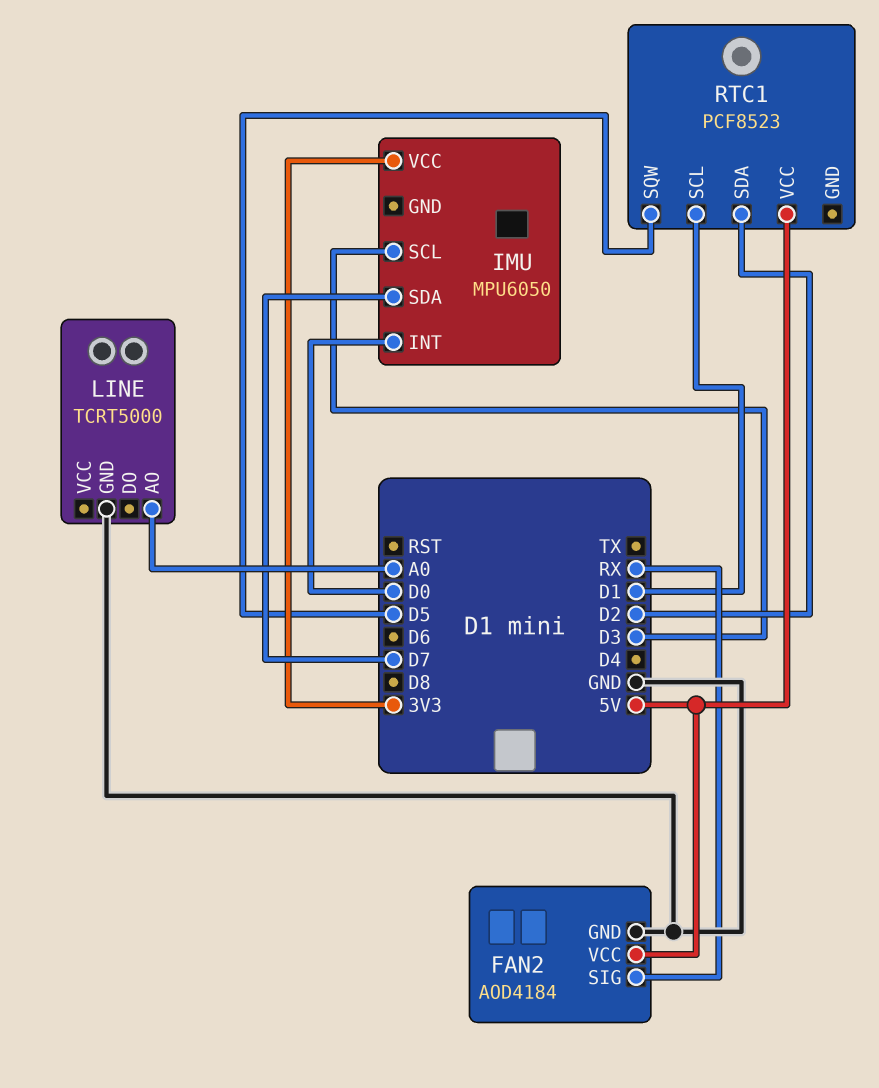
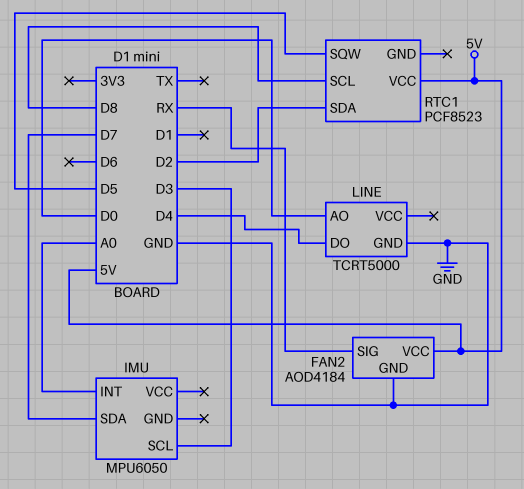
IMU pin INT: D0 -> A0
IMU pin VCC: 3V3 -> none
LINE pin AO: A0 -> D0
LINE pin DO: none -> D4
RTC1 pin SCL: D1 -> D8

